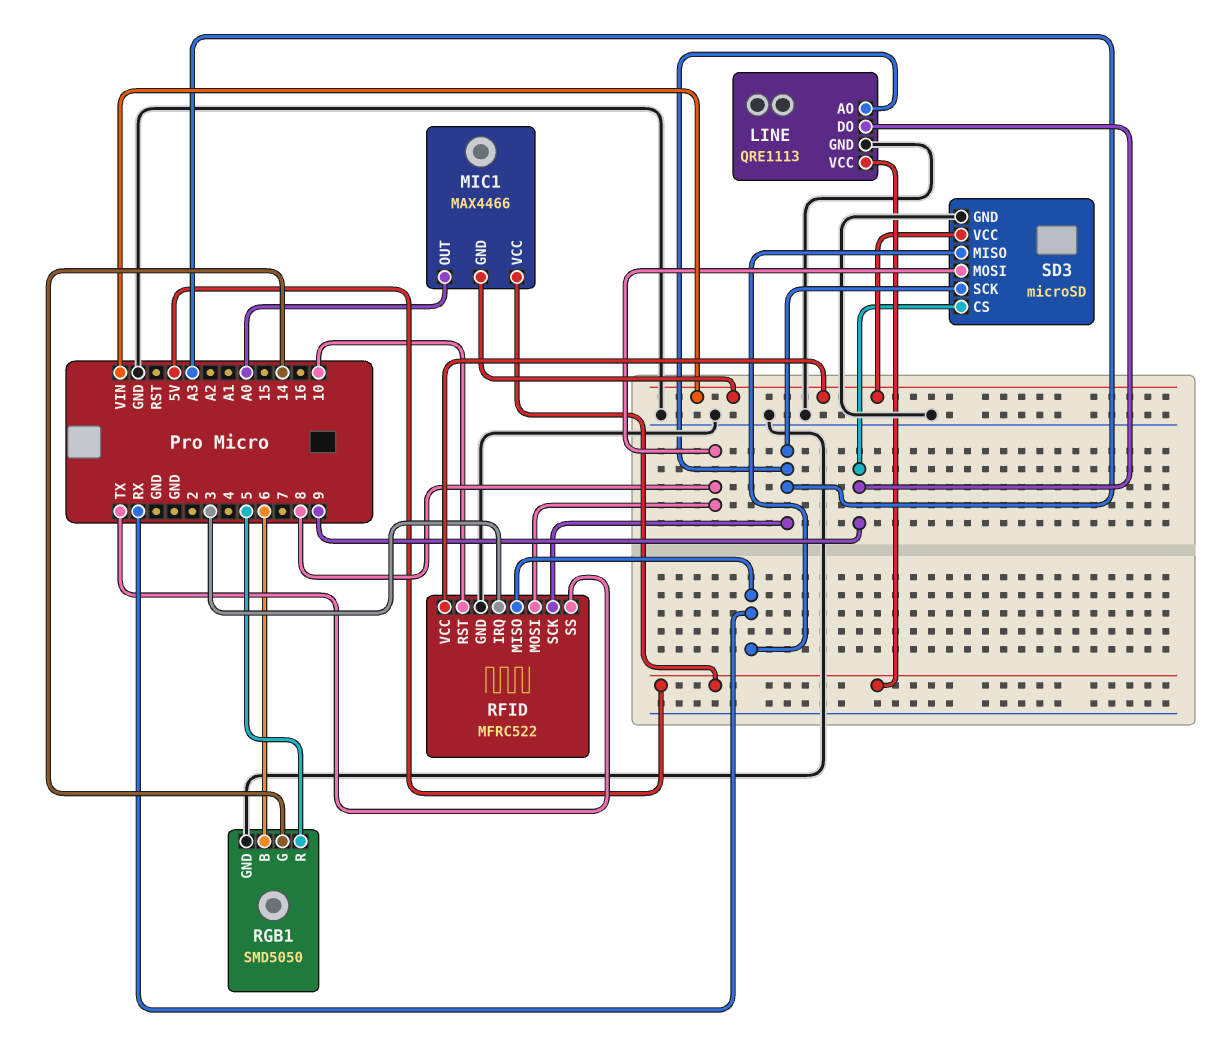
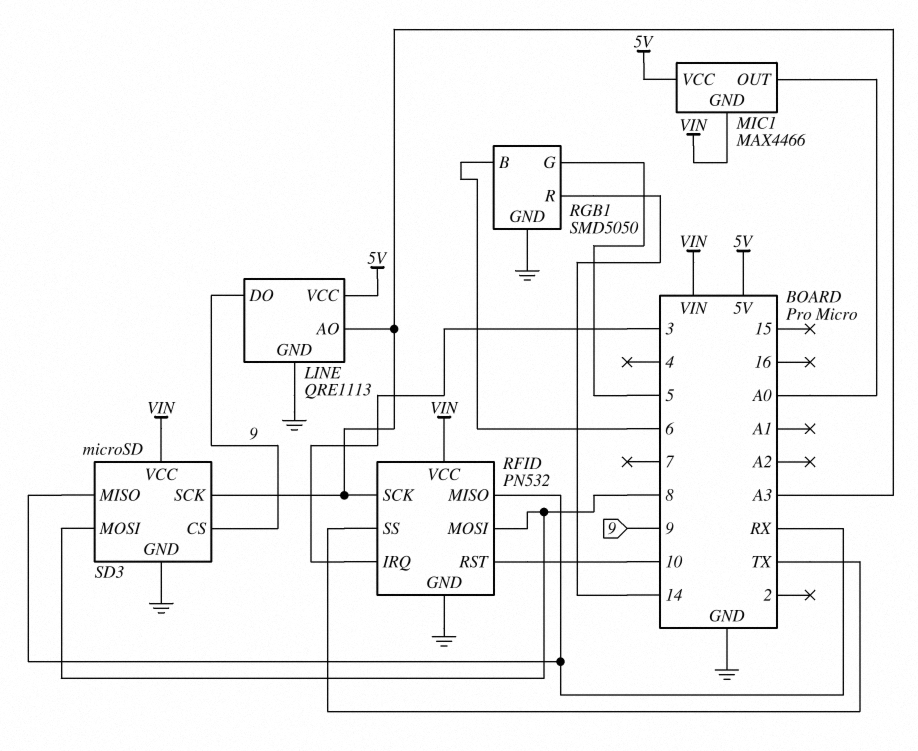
RFID: MFRC522 -> PN532
RGB1 pin G: 14 -> 5
RGB1 pin R: 5 -> 14

